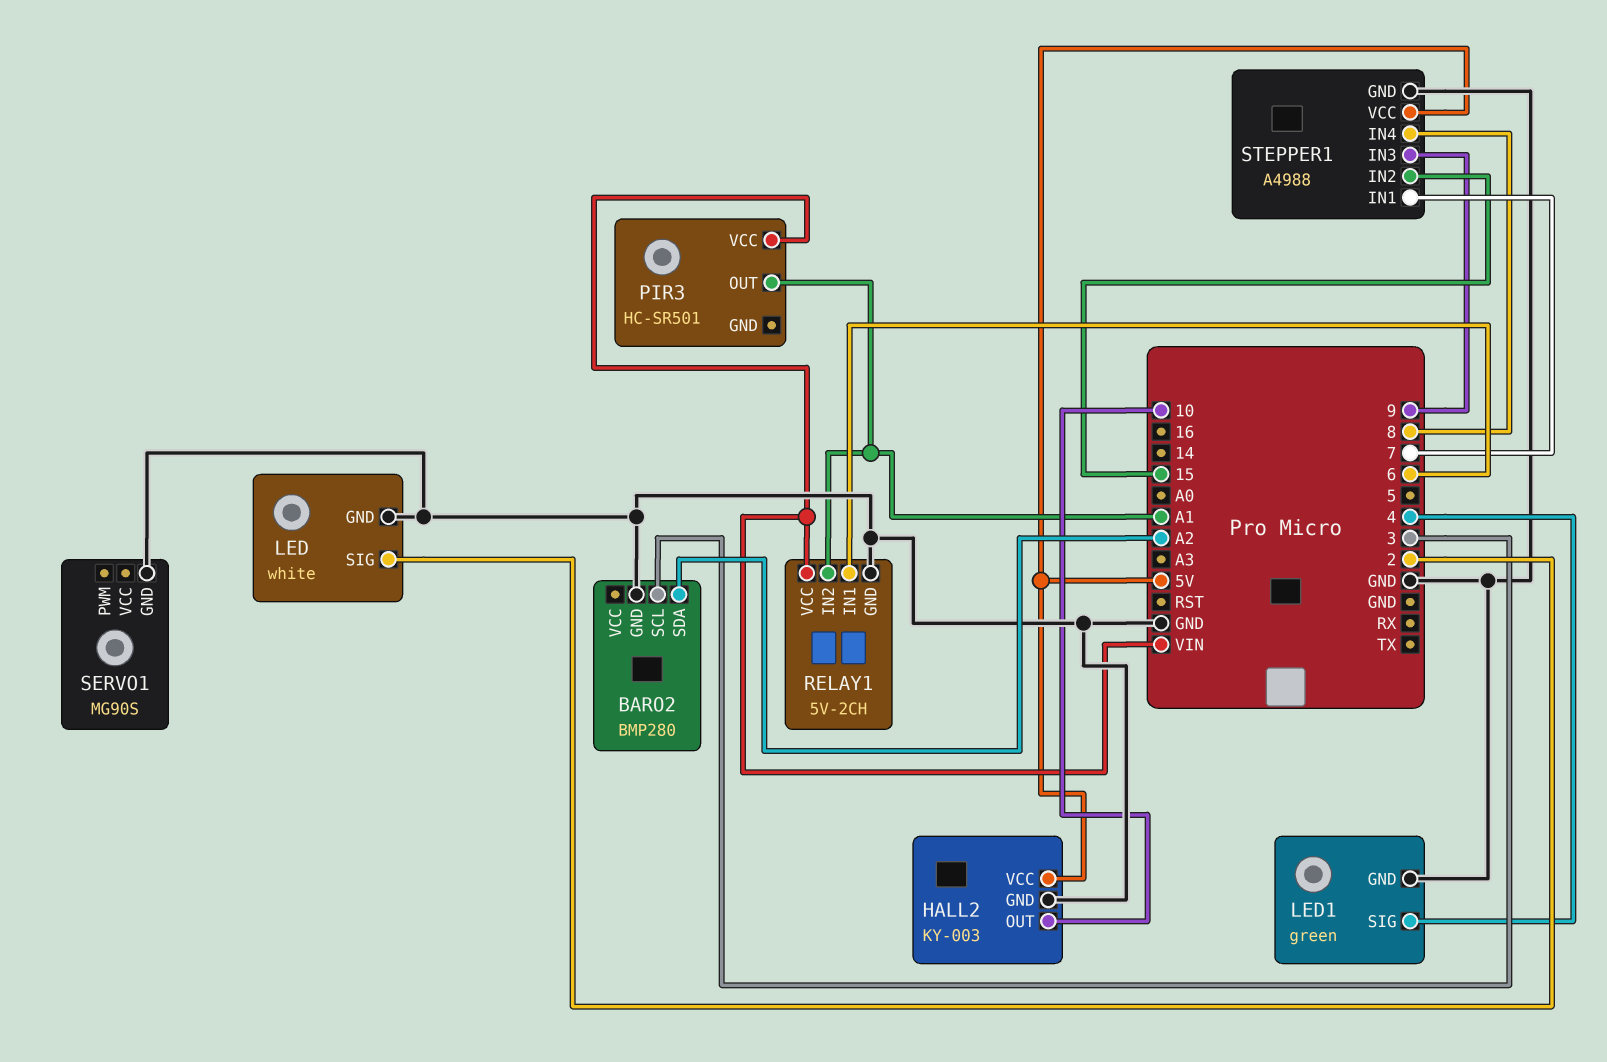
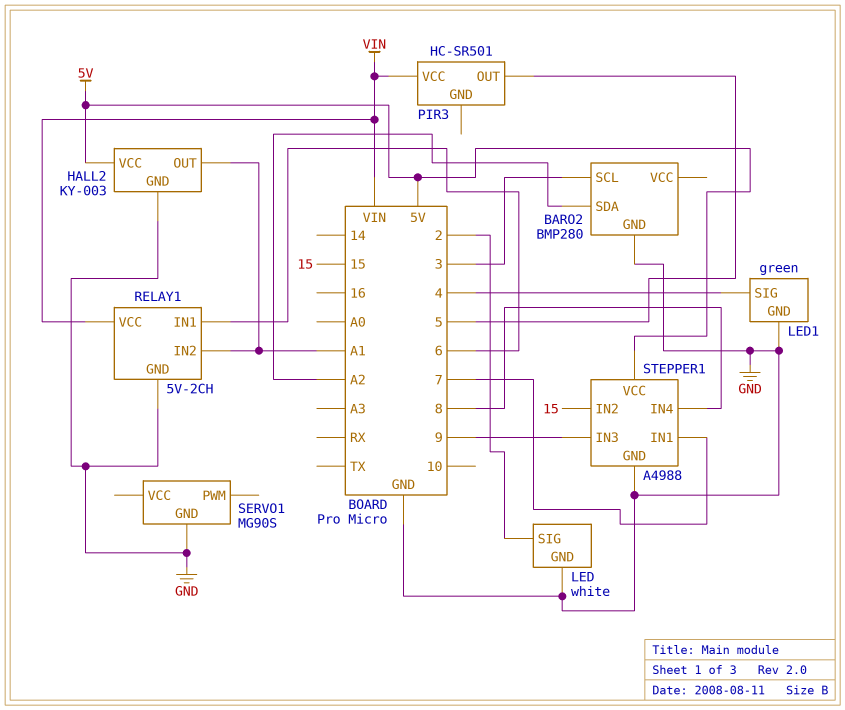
HALL2 pin OUT: 10 -> A1
PIR3 pin OUT: A1 -> 5

